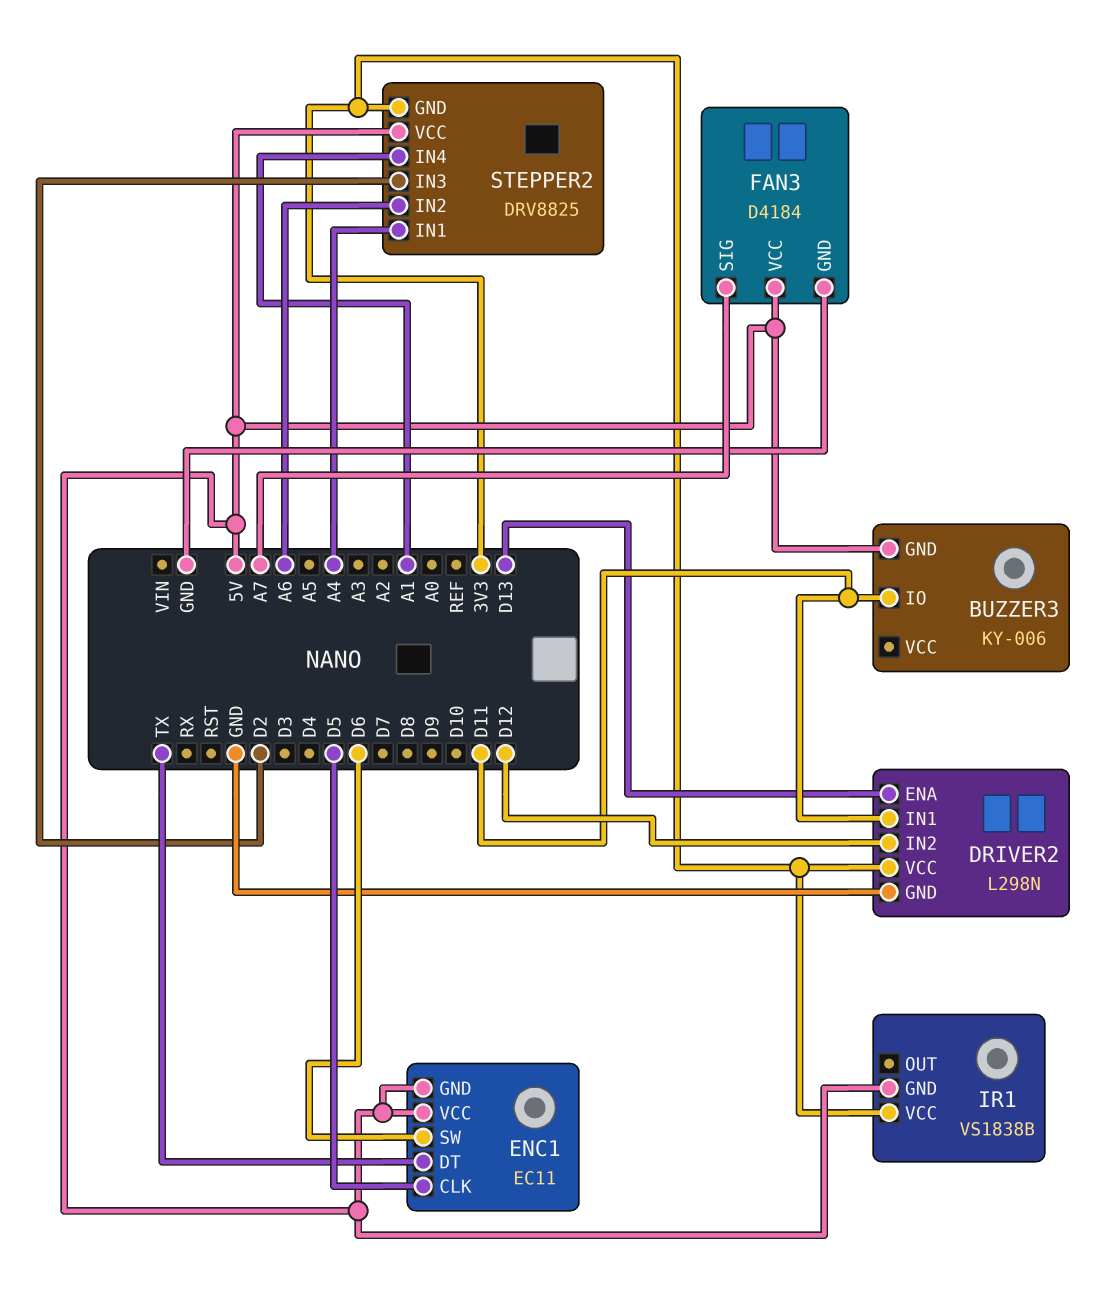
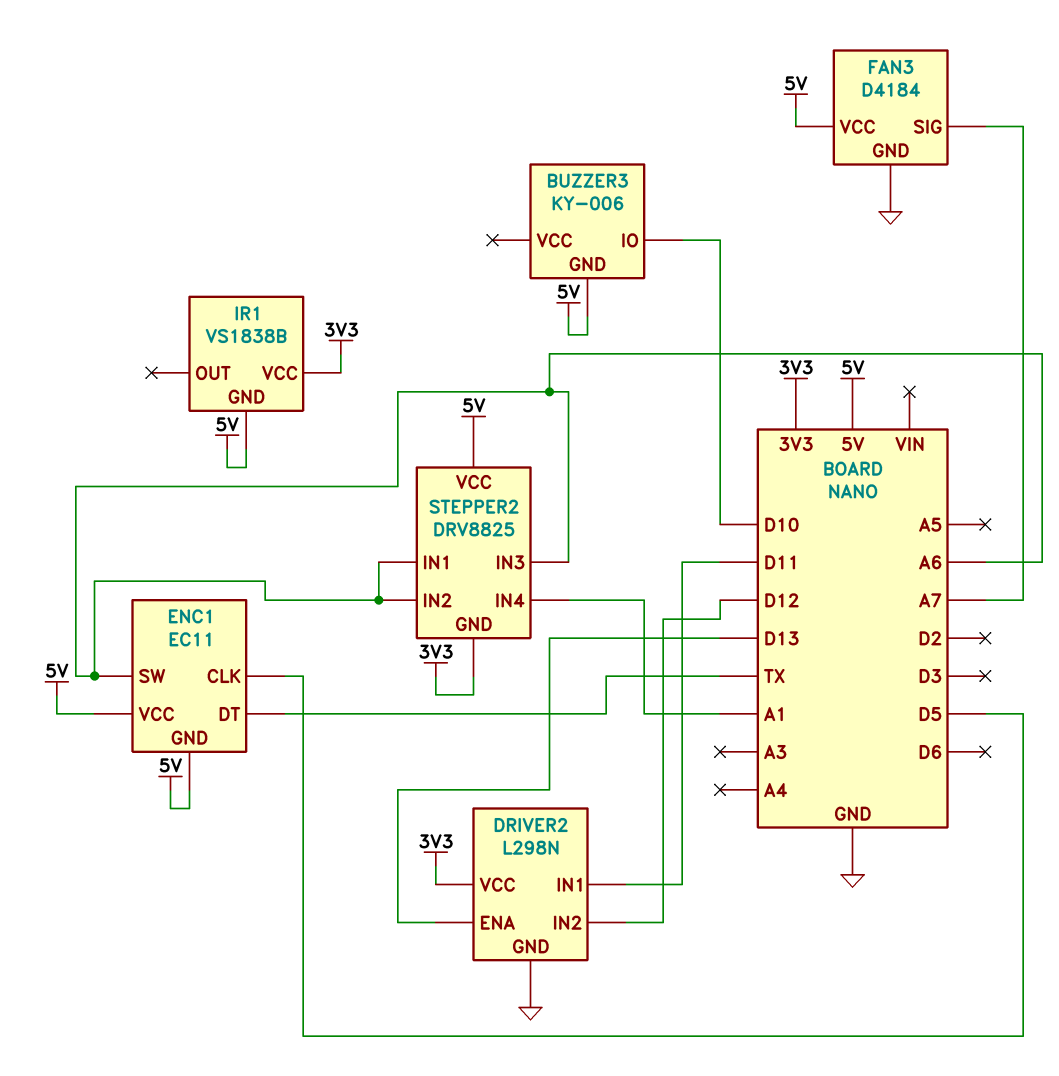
BUZZER3 pin IO: D11 -> D10
ENC1 pin SW: D6 -> A6
STEPPER2 pin IN1: A4 -> A6
STEPPER2 pin IN3: D2 -> A6

